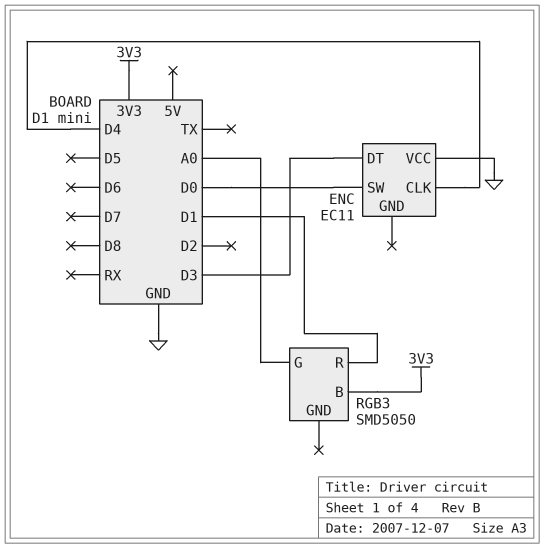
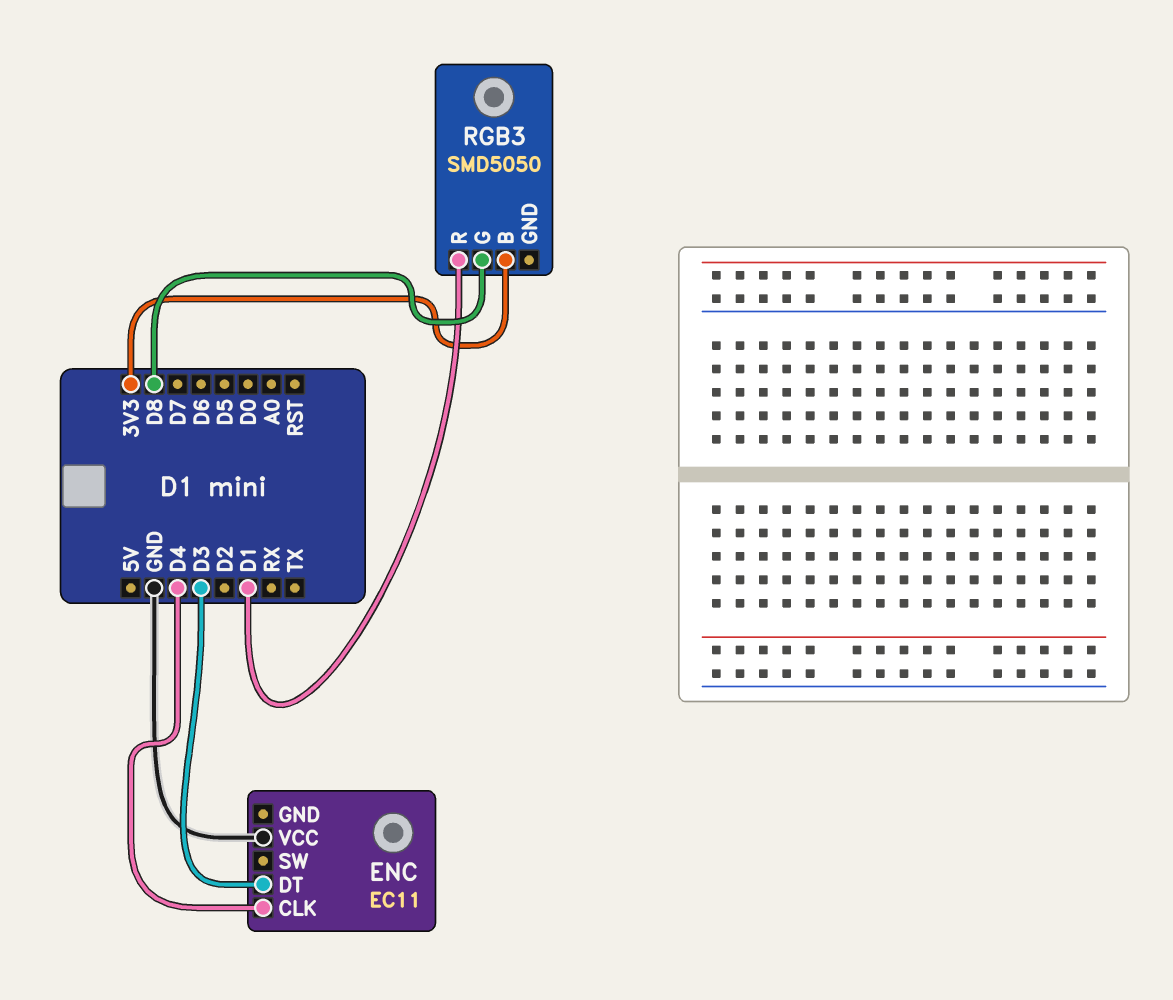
ENC pin SW: D0 -> none
RGB3 pin G: A0 -> D8

